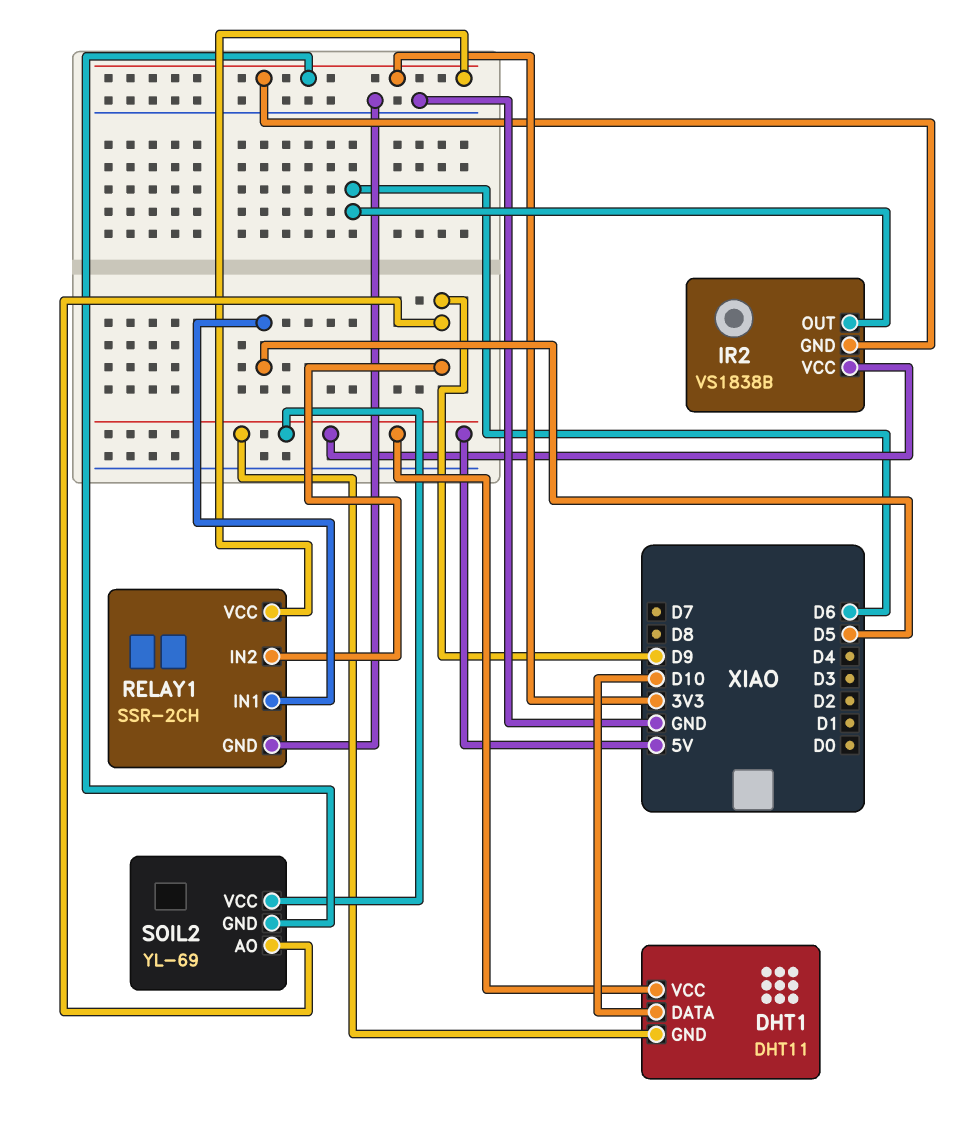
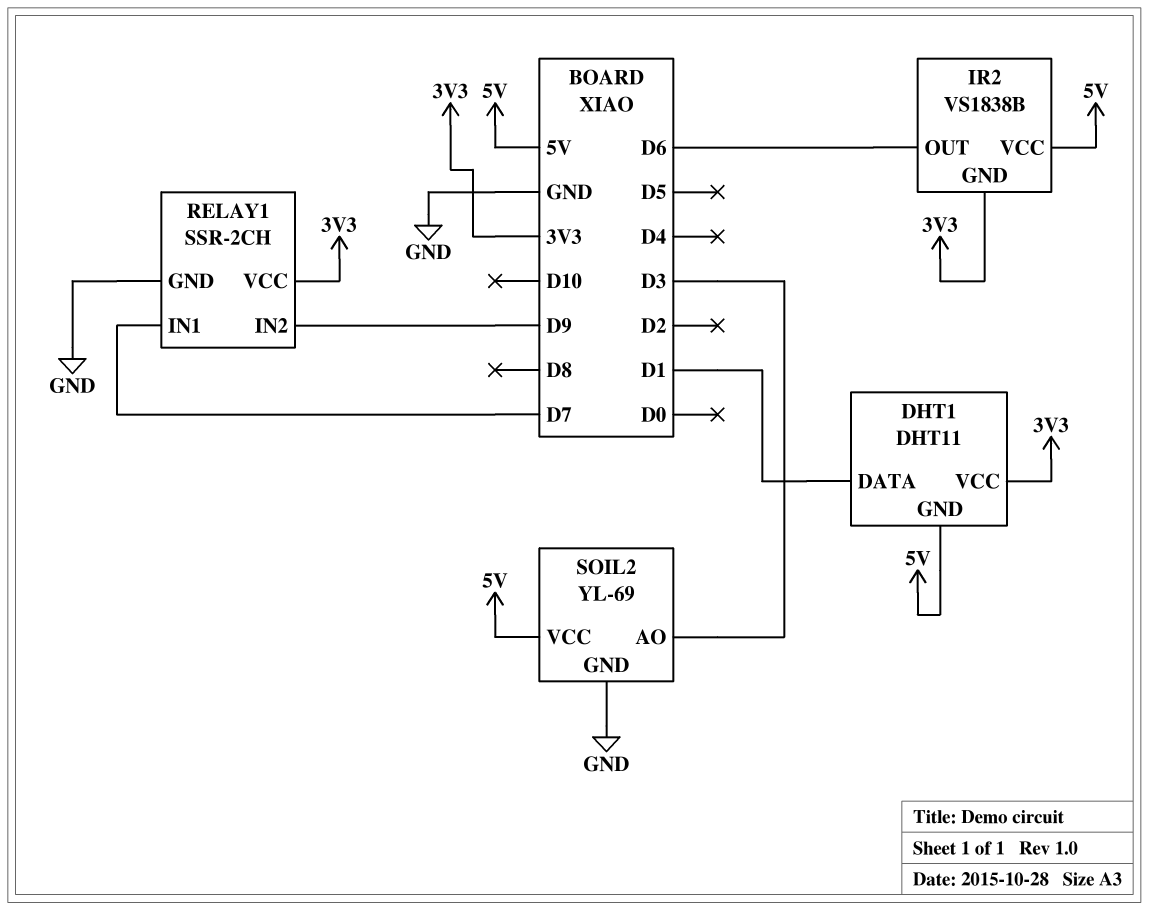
DHT1 pin DATA: D10 -> D1
DHT1 pin VCC: 5V -> 3V3
RELAY1 pin IN1: D5 -> D7
SOIL2 pin AO: D9 -> D3
SOIL2 pin GND: 3V3 -> GND

